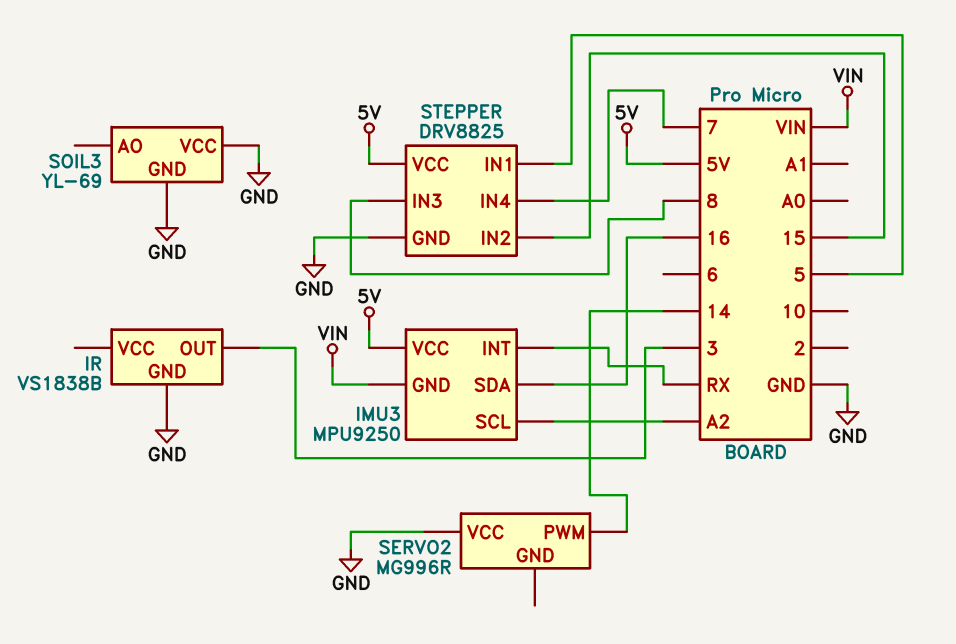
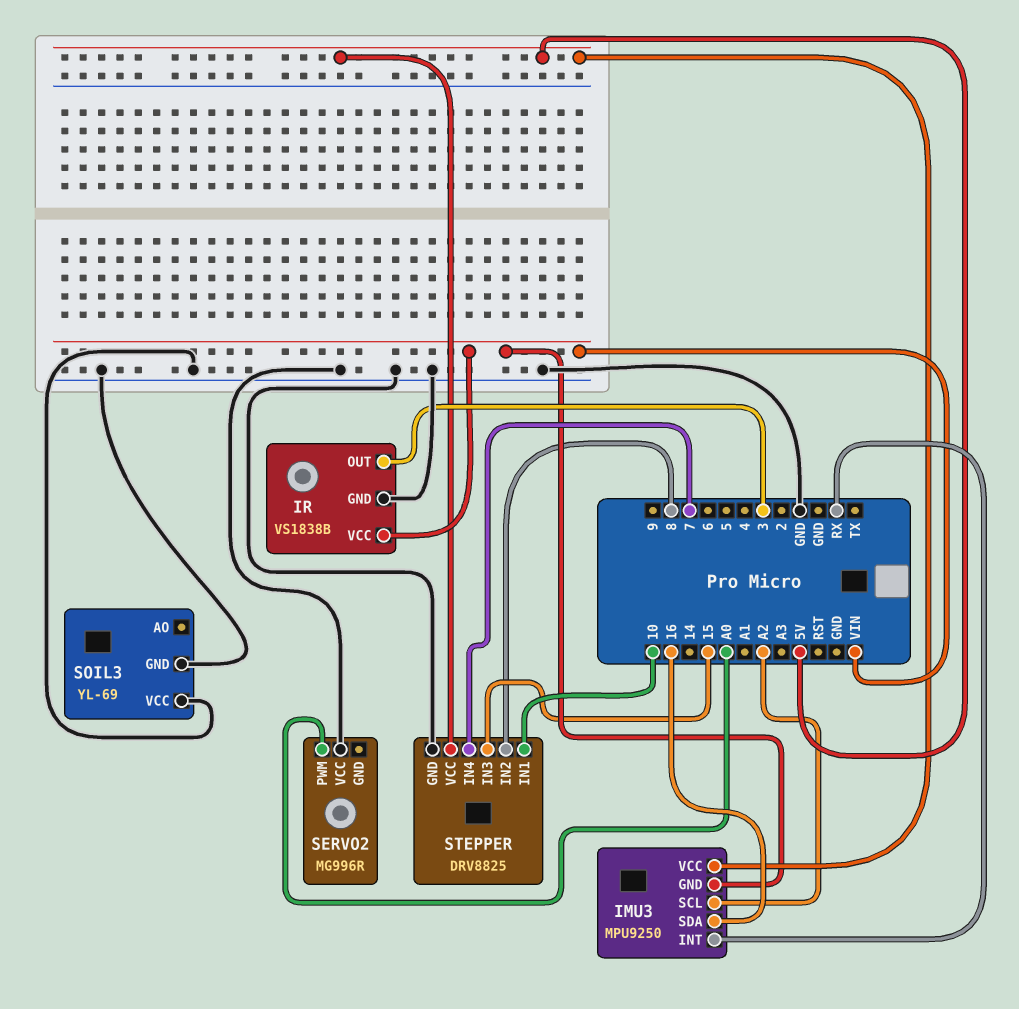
IR pin VCC: none -> VIN
SERVO2 pin PWM: 14 -> A0
STEPPER pin IN1: 5 -> 10
STEPPER pin IN2: 15 -> 8
STEPPER pin IN3: 8 -> 15

